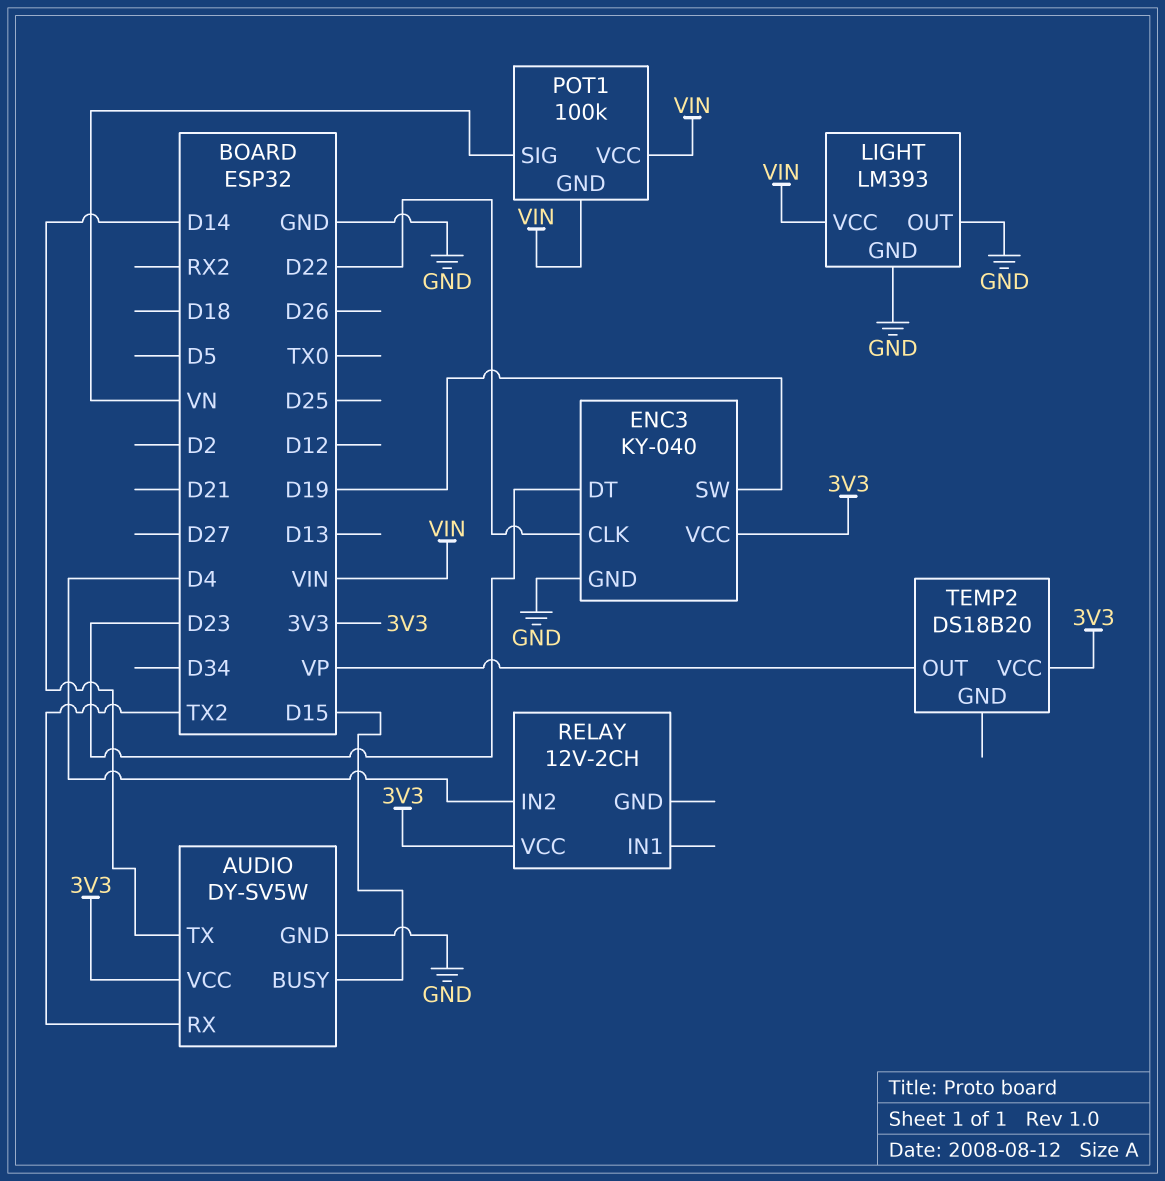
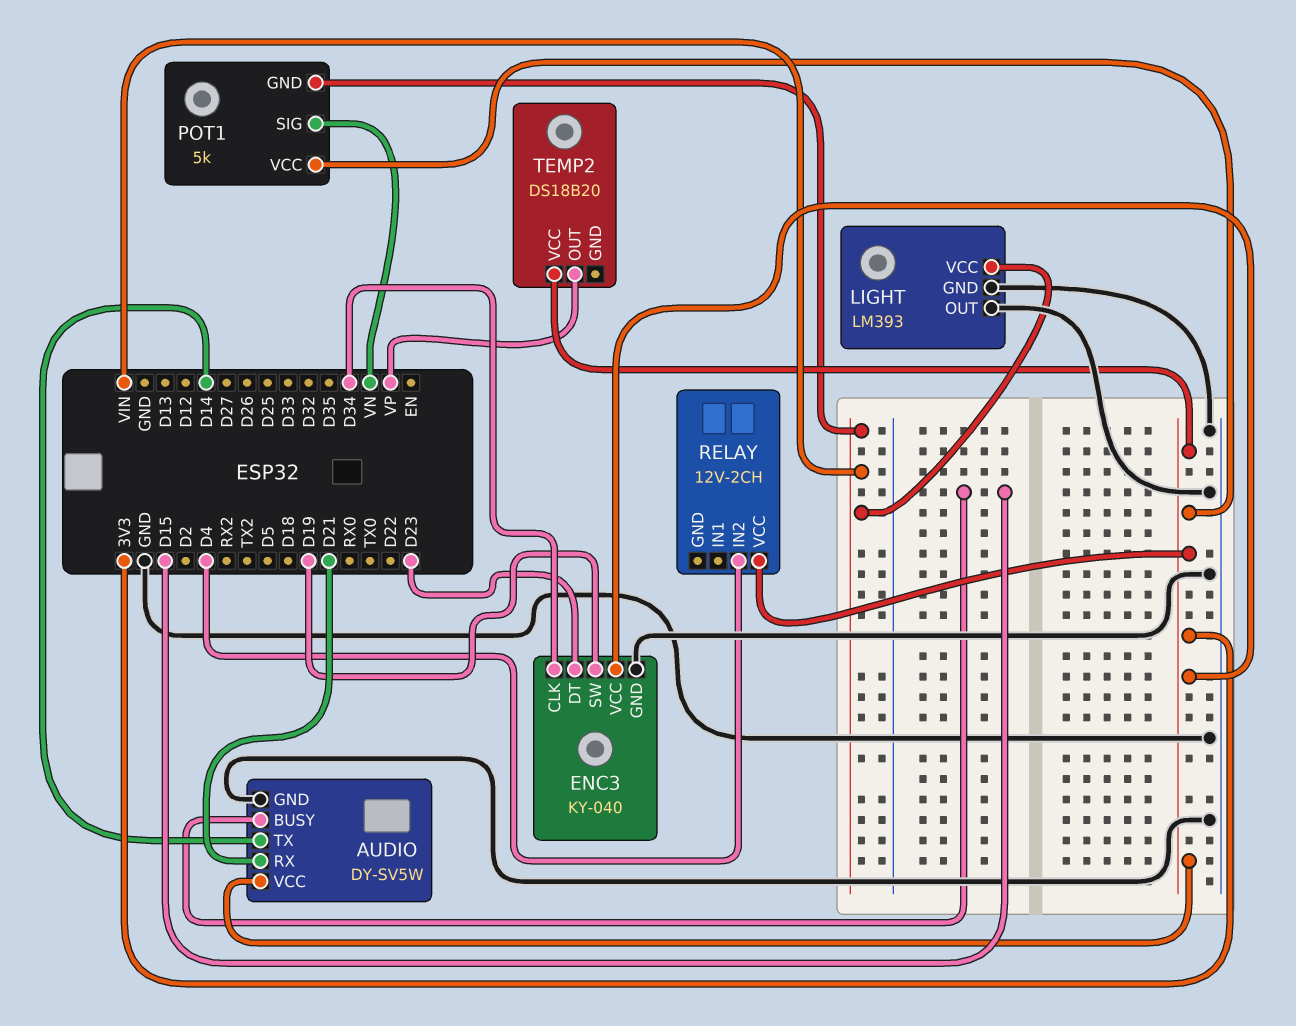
AUDIO pin RX: TX2 -> D21
ENC3 pin CLK: D22 -> D34
POT1: 100k -> 5k
POT1 pin VCC: VIN -> 3V3

